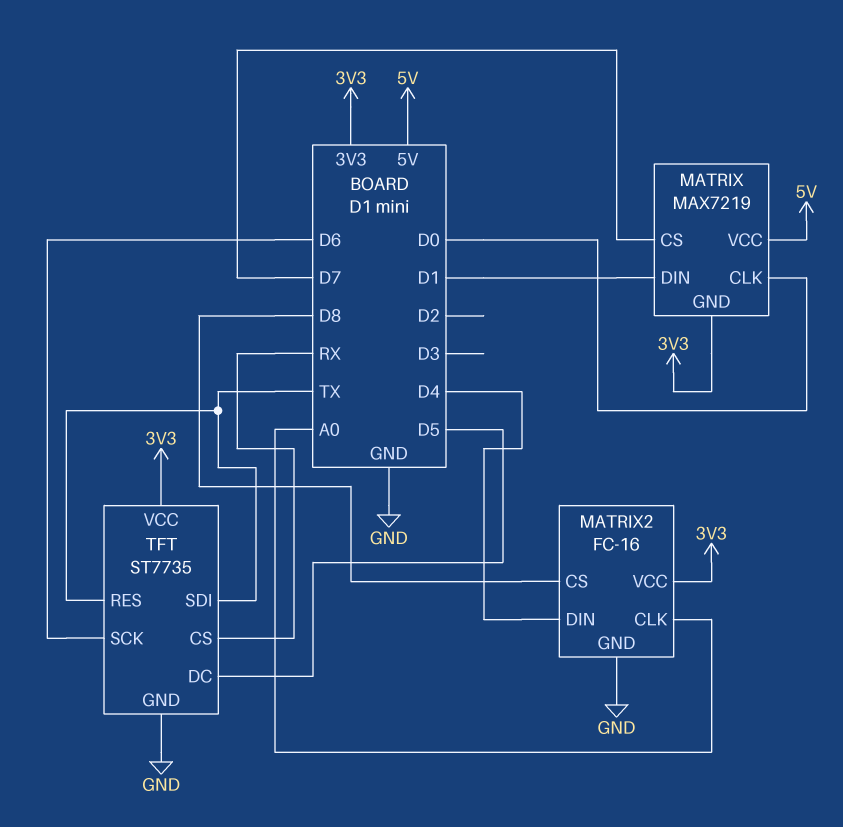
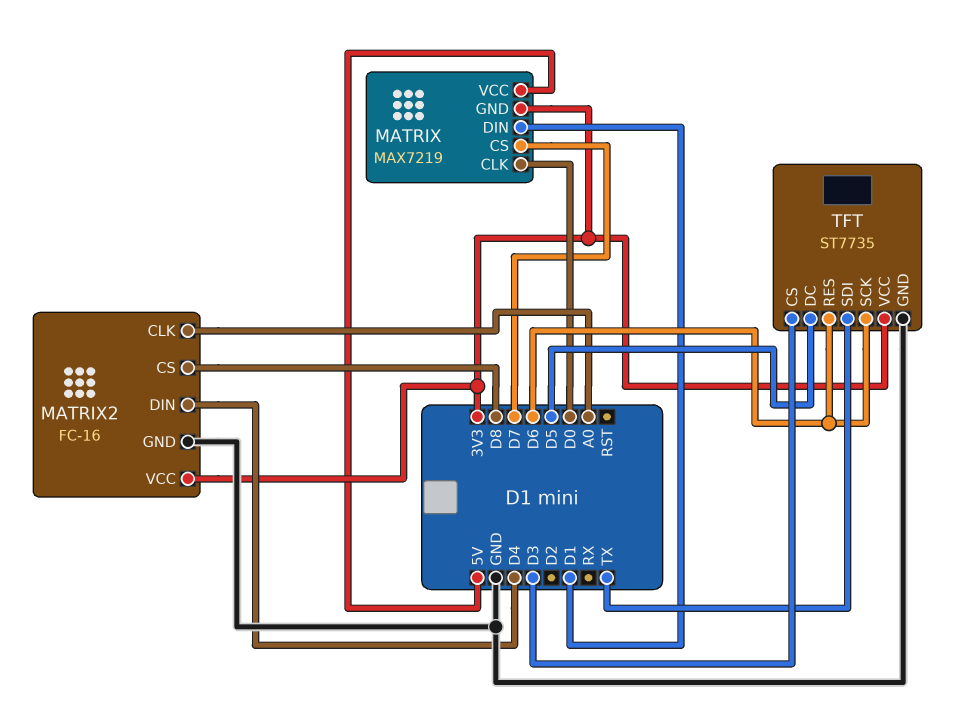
TFT pin CS: RX -> D3
TFT pin RES: TX -> D6

